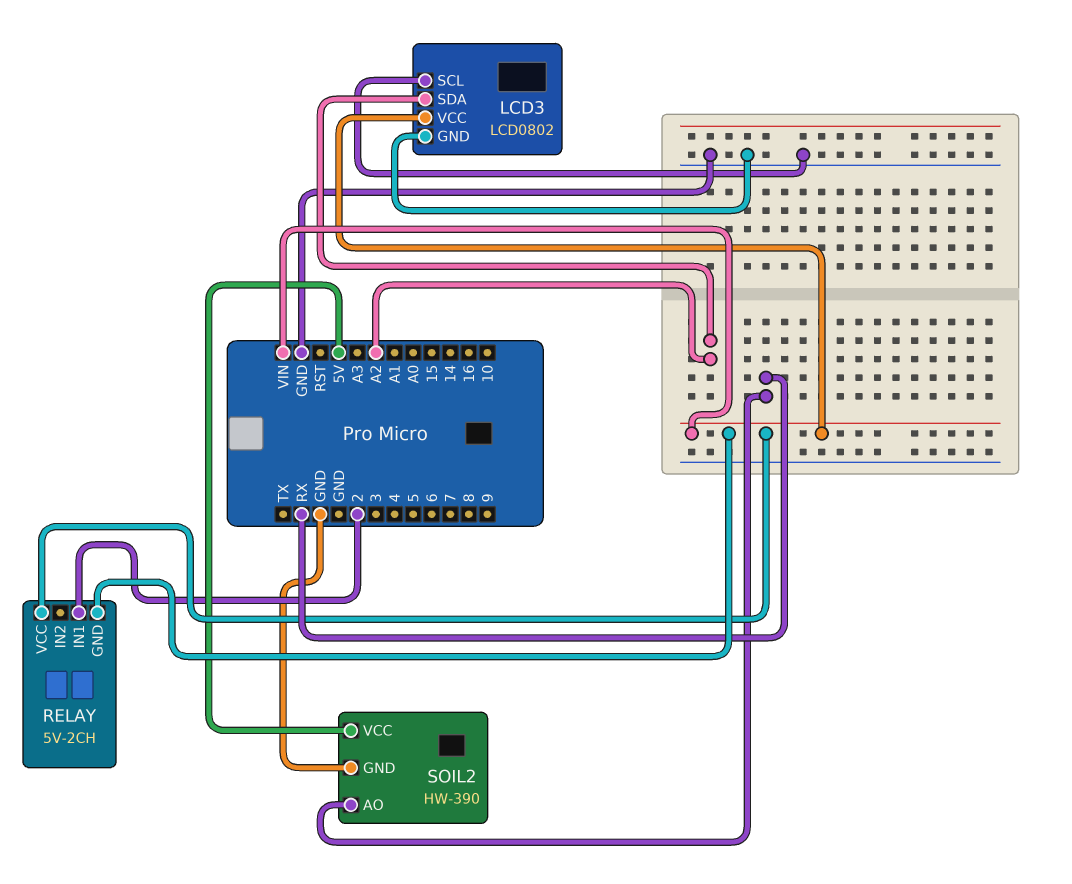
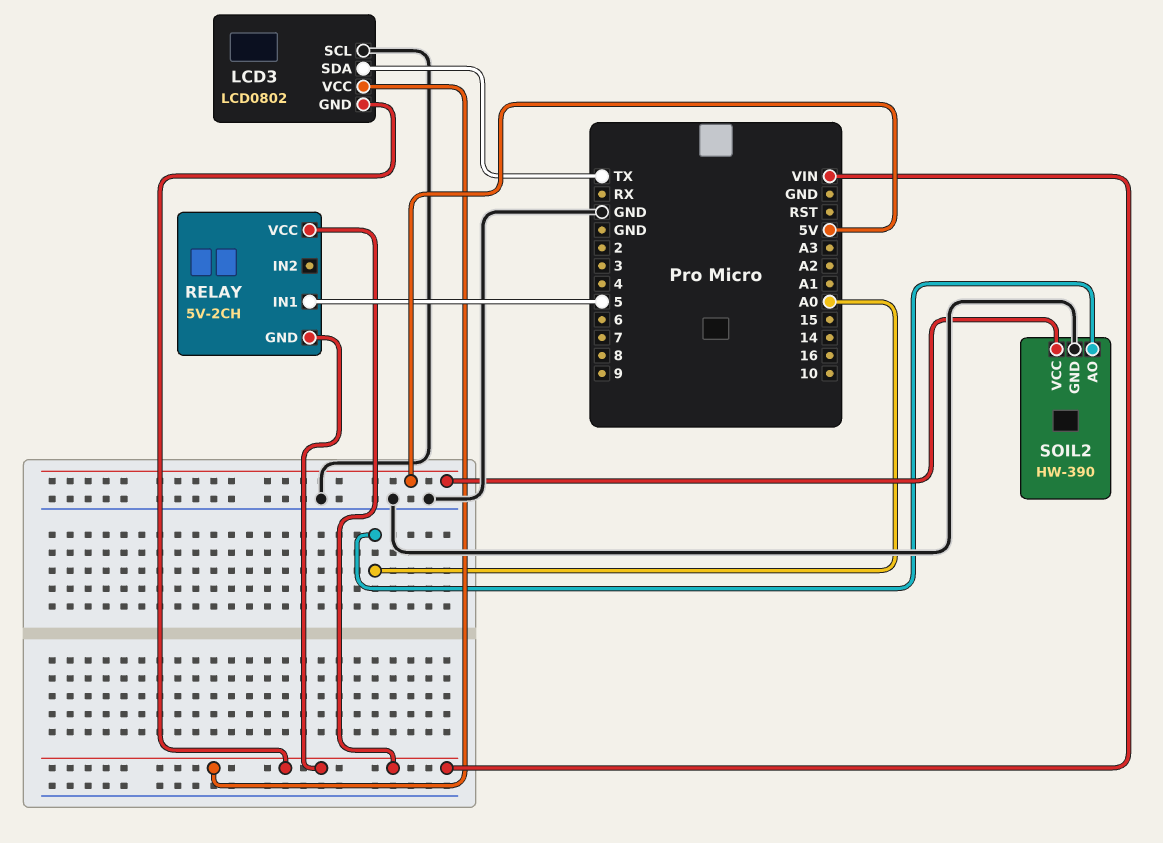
LCD3 pin GND: GND -> VIN
LCD3 pin SDA: A2 -> TX
RELAY pin IN1: 2 -> 5
SOIL2 pin AO: RX -> A0

